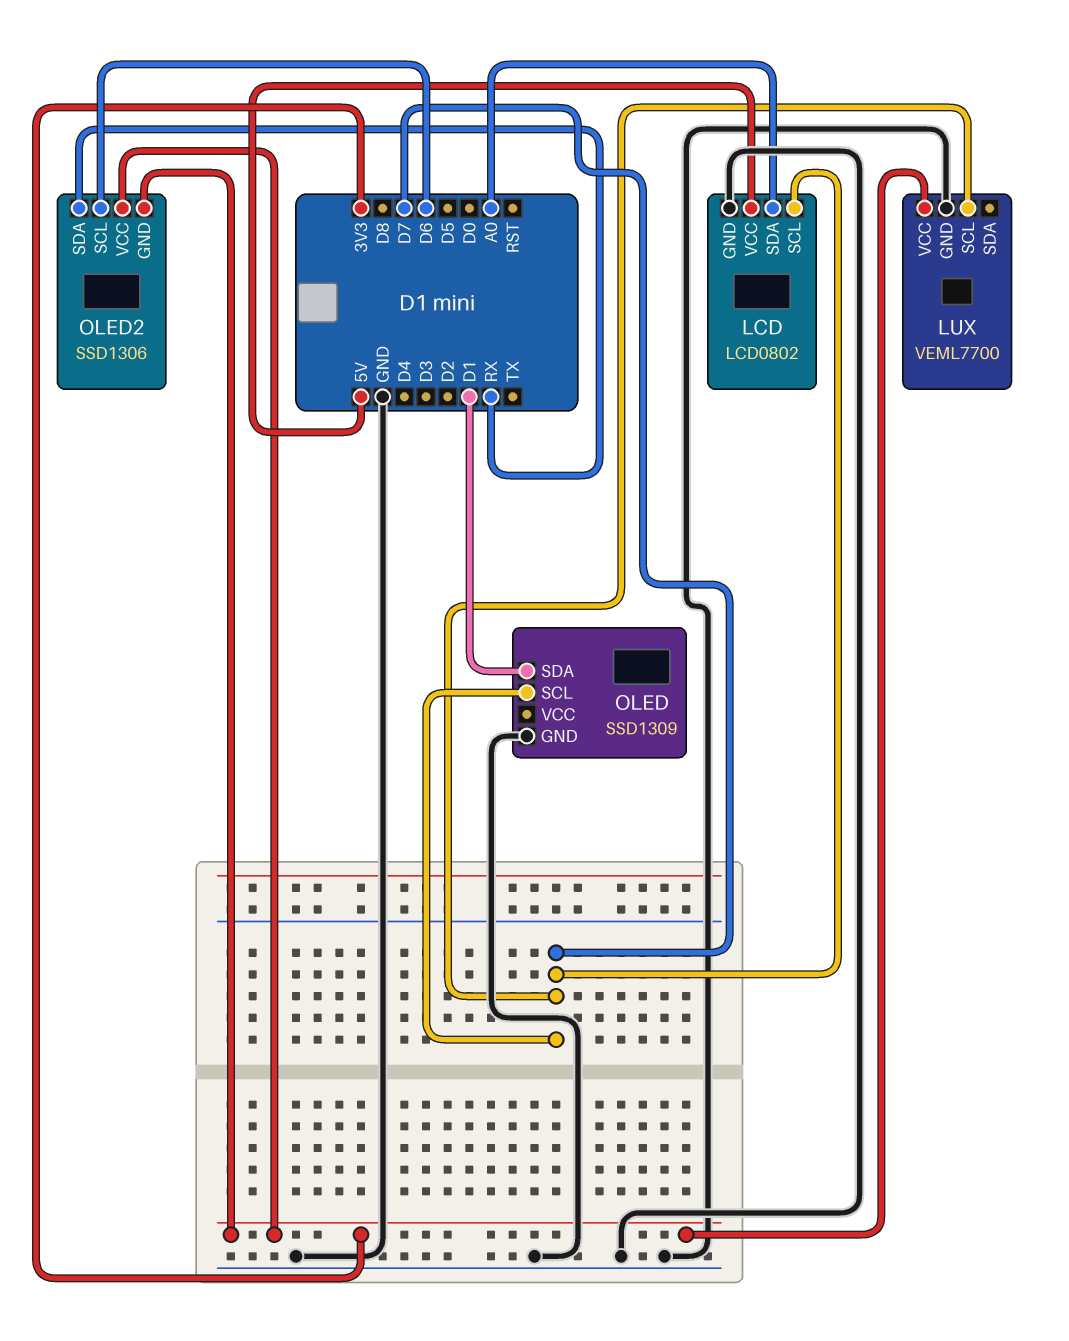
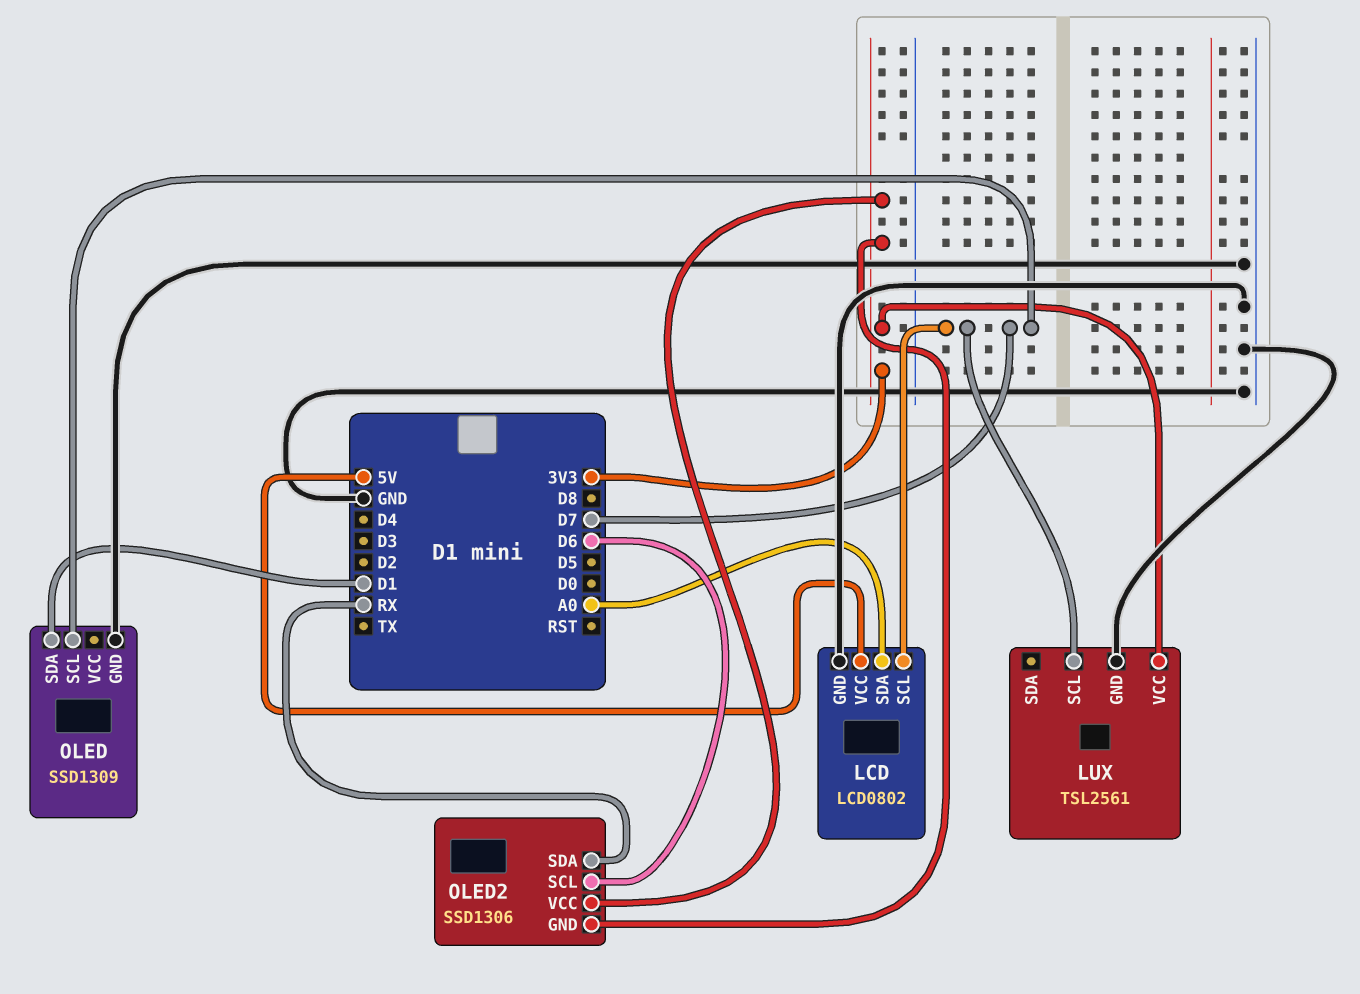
LUX: VEML7700 -> TSL2561

